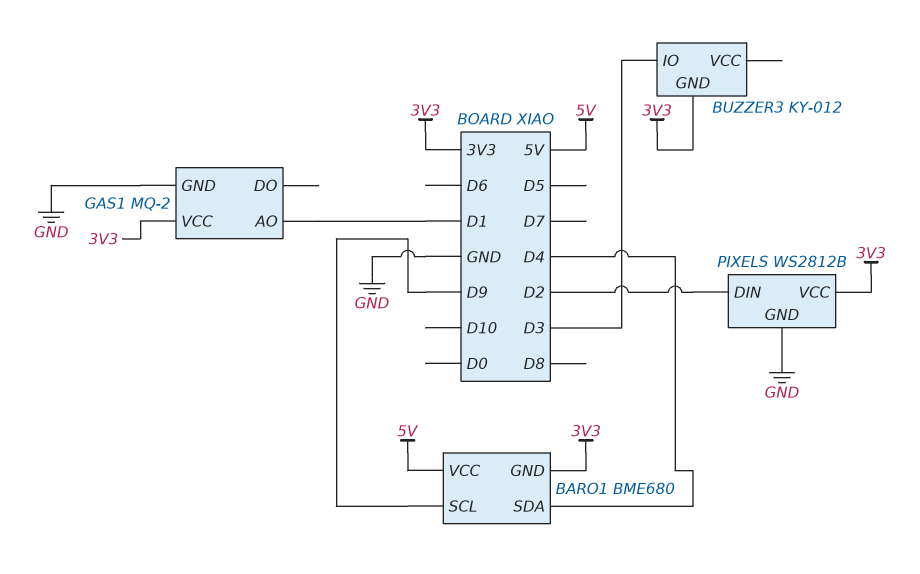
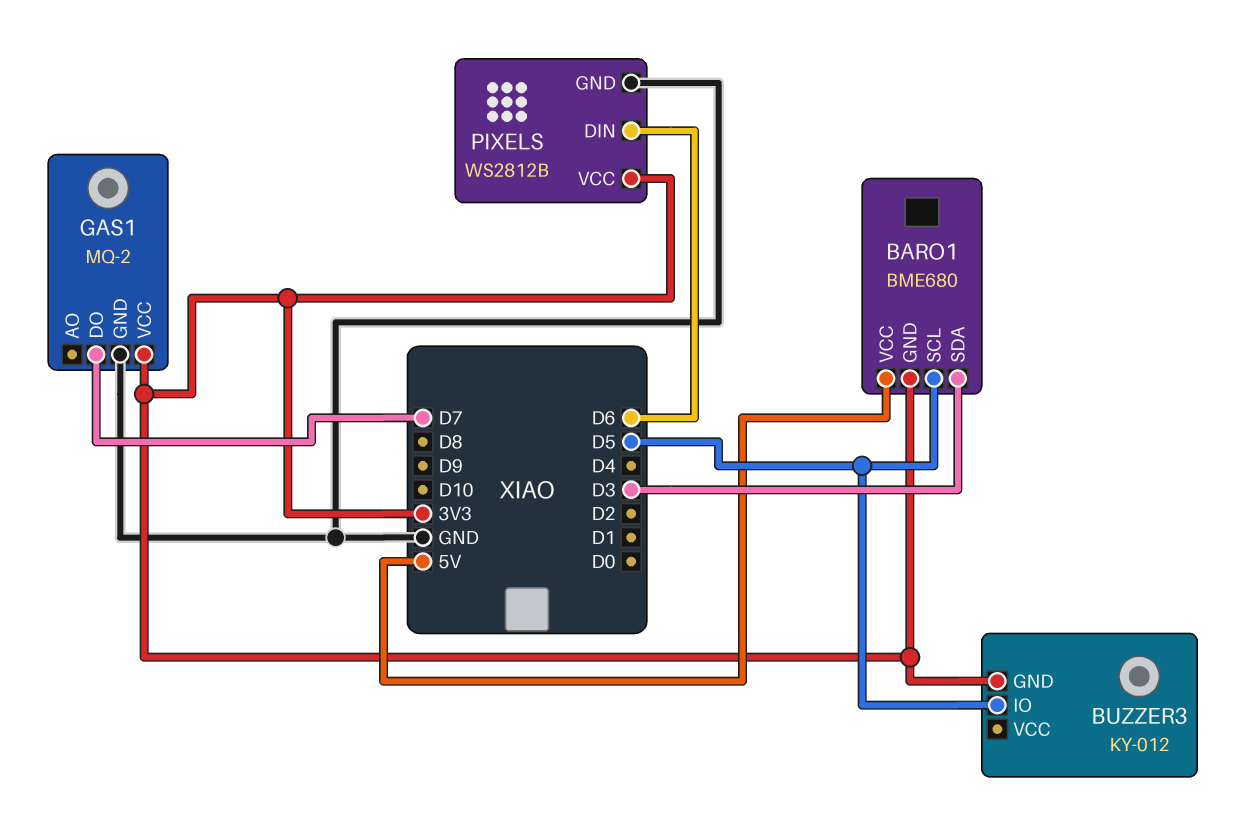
BARO1 pin SCL: D9 -> D5
BARO1 pin SDA: D4 -> D3
BUZZER3 pin IO: D3 -> D5
GAS1 pin AO: D1 -> none
GAS1 pin DO: none -> D7
PIXELS pin DIN: D2 -> D6

